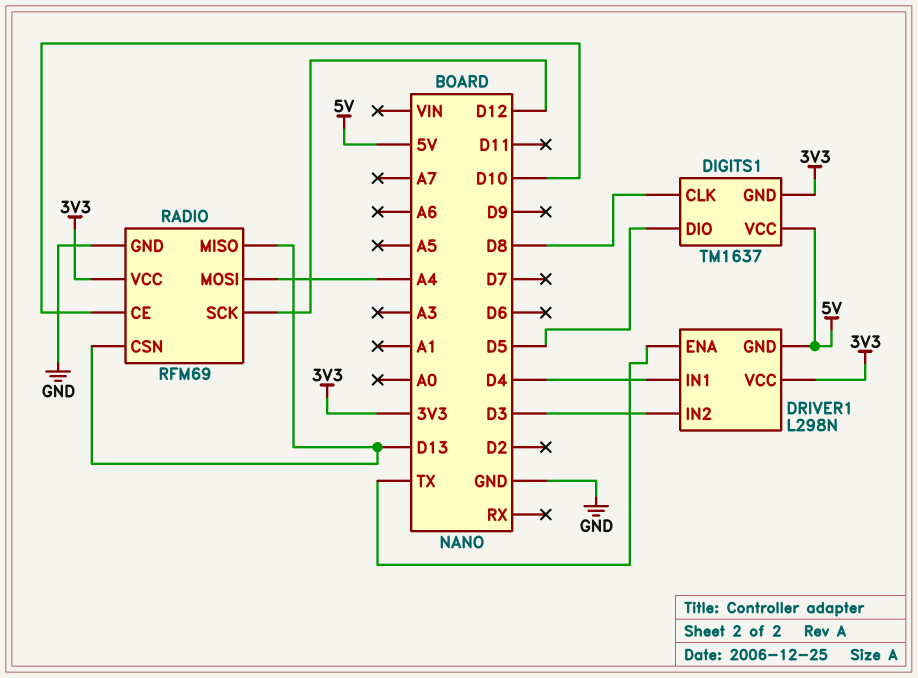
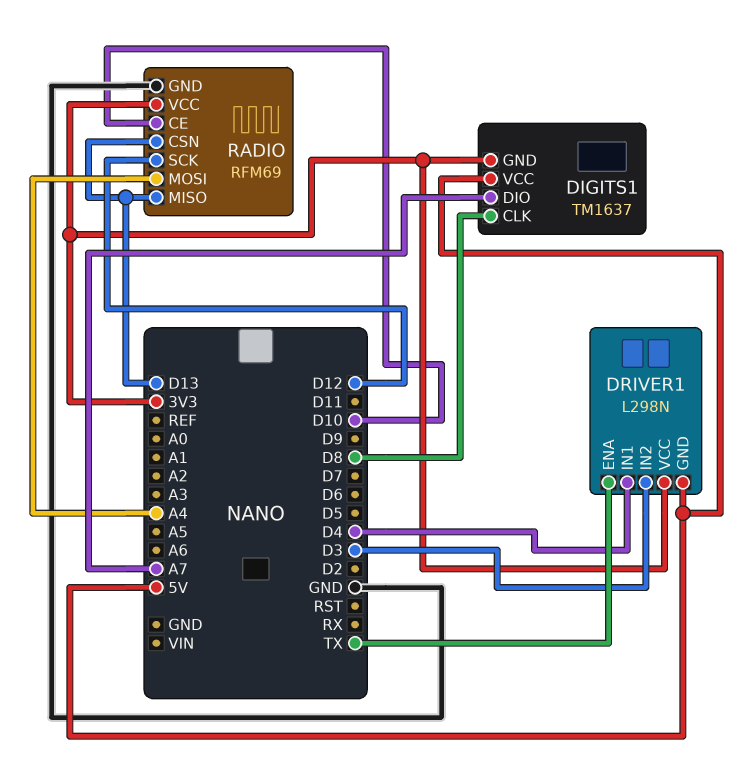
DIGITS1 pin DIO: D5 -> A7

